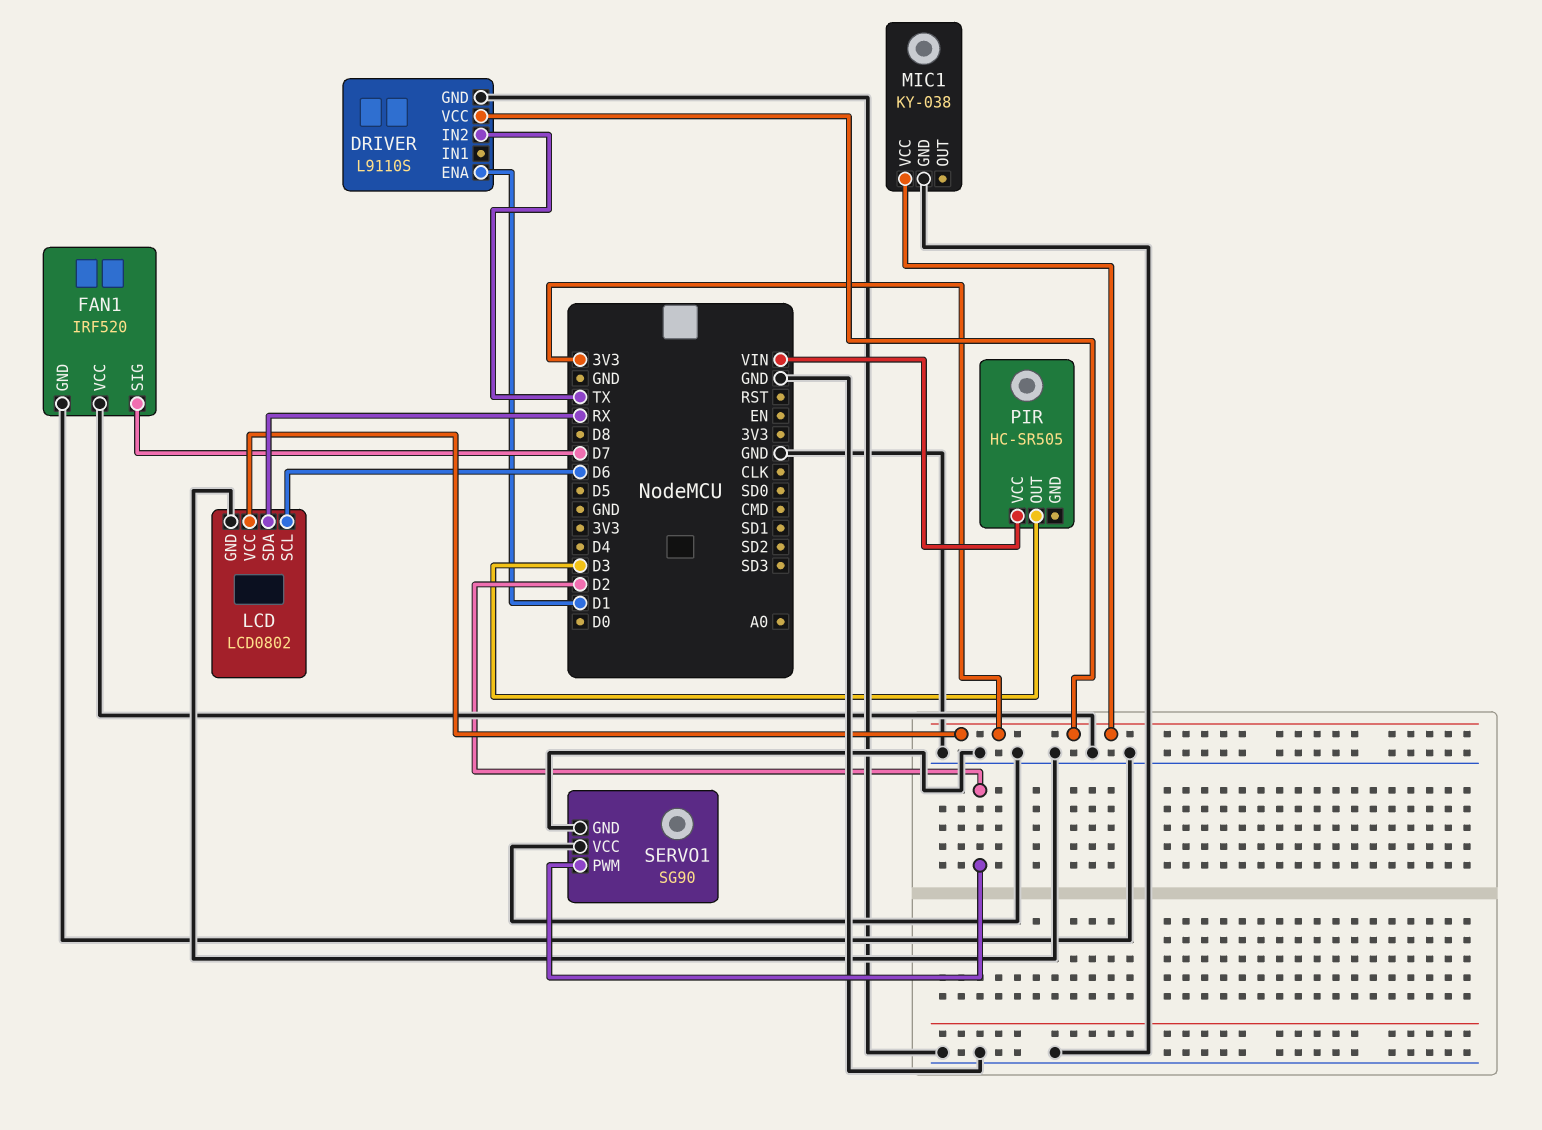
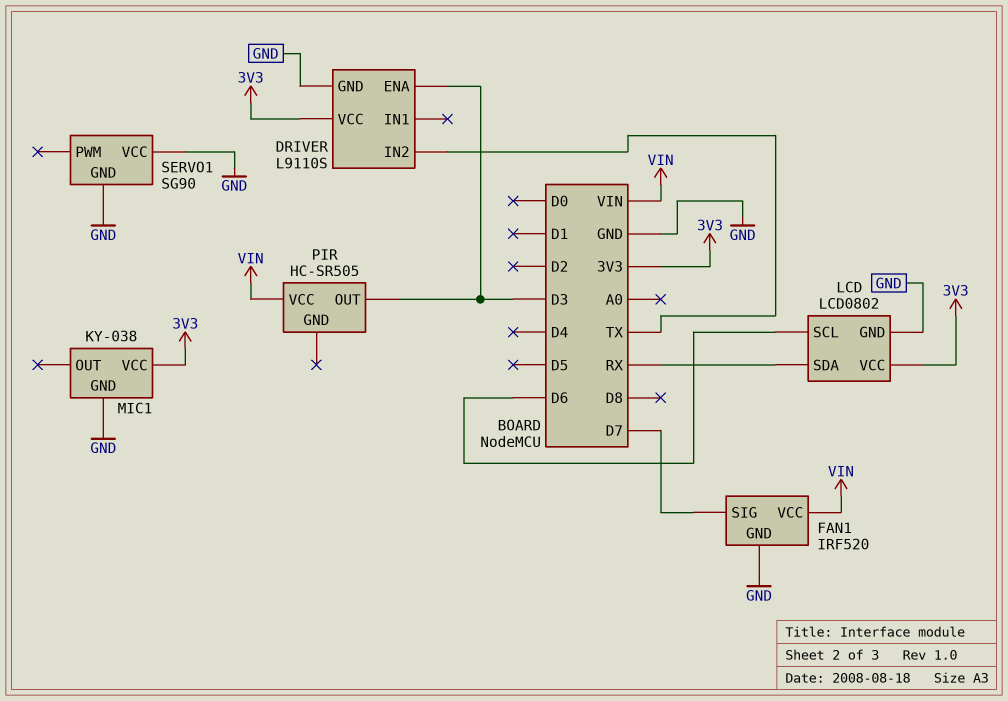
DRIVER pin ENA: D1 -> D3
FAN1 pin VCC: GND -> VIN
SERVO1 pin PWM: D2 -> none

